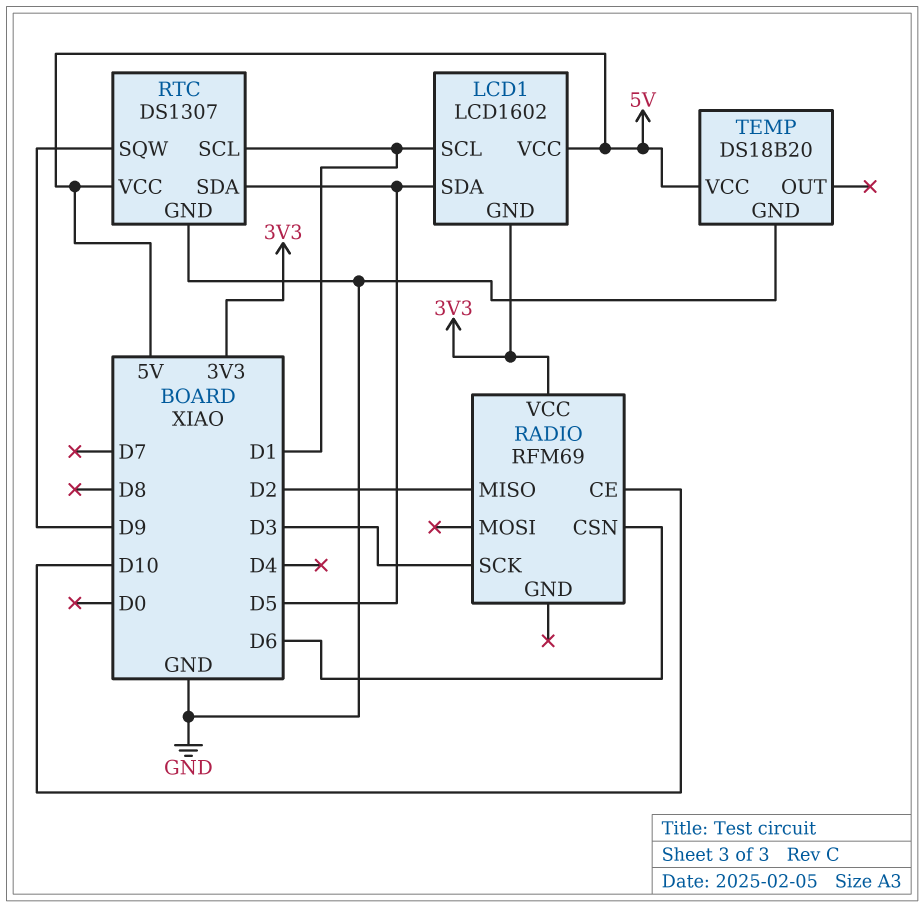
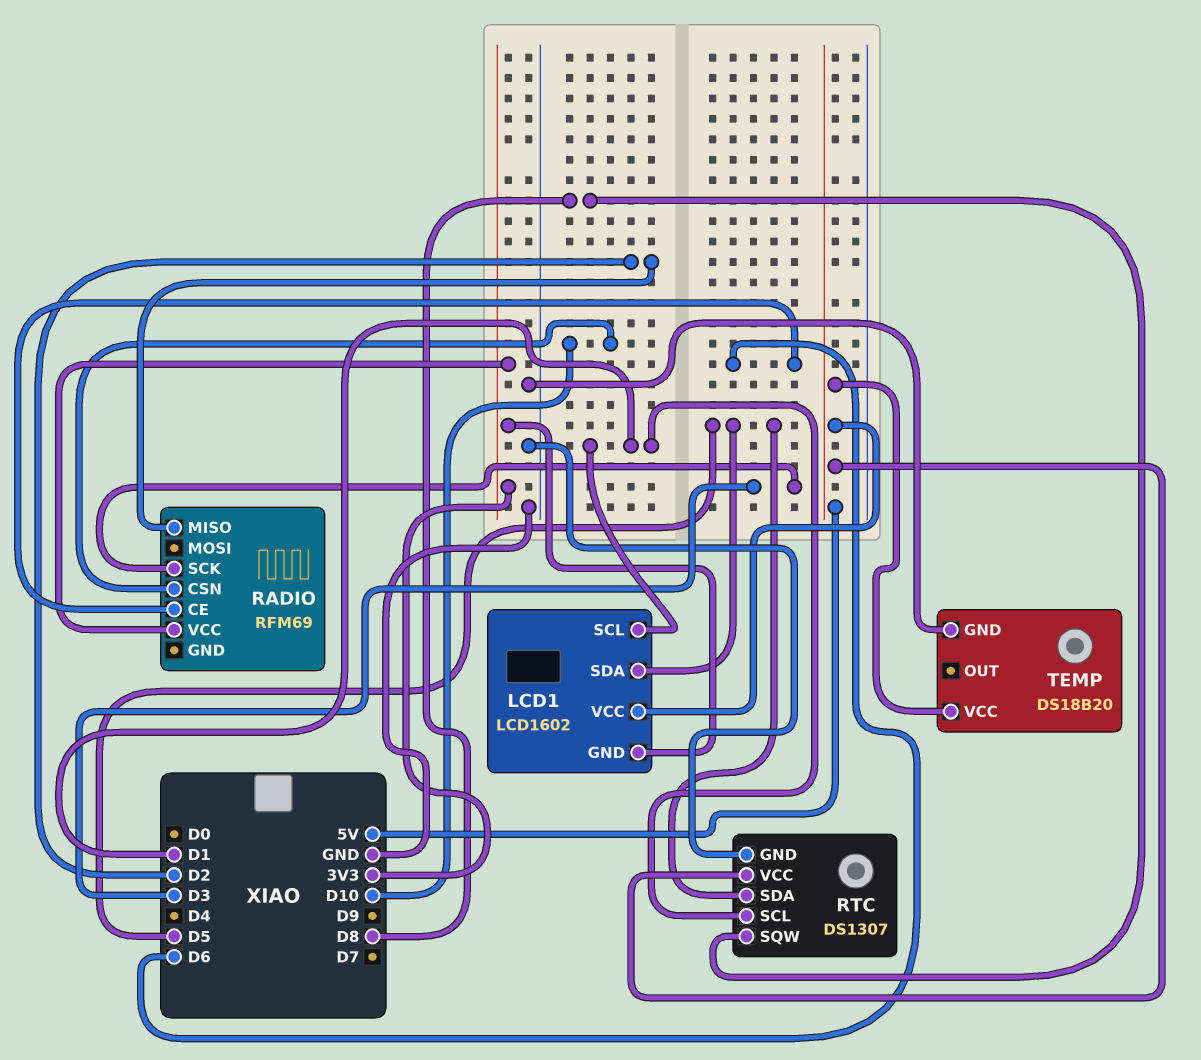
RADIO pin CE: D10 -> D6
RADIO pin CSN: D6 -> D10
RTC pin SQW: D9 -> D8

